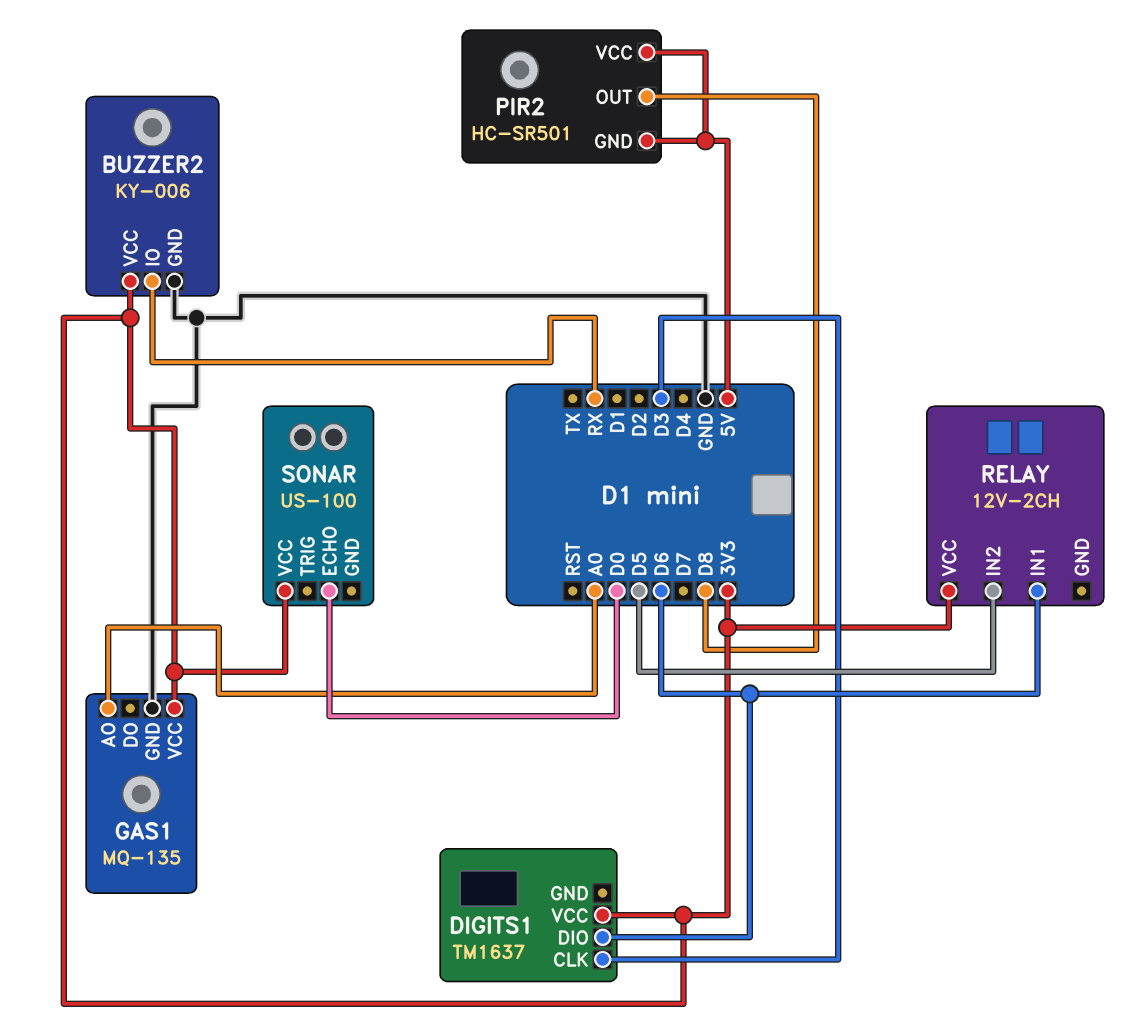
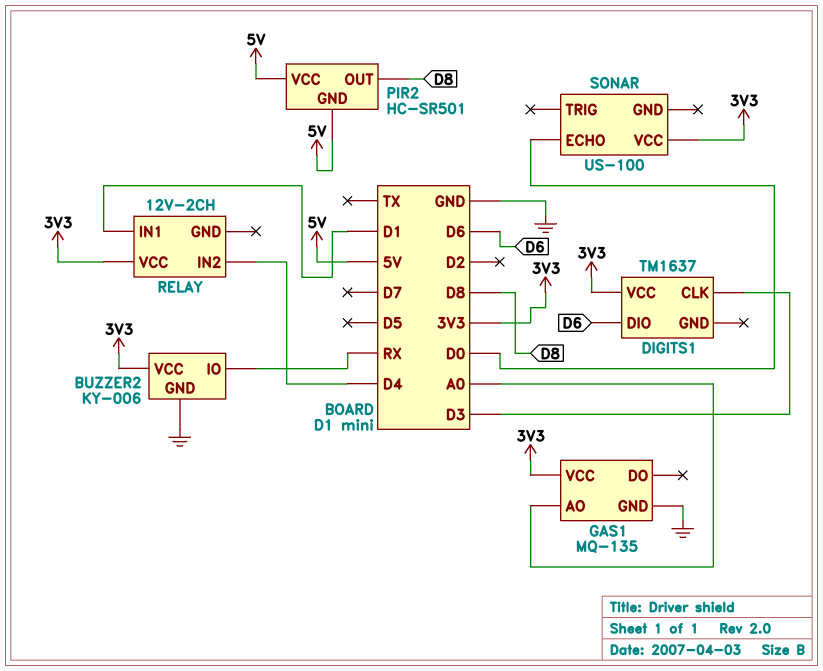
RELAY pin IN1: D6 -> D1
RELAY pin IN2: D5 -> D4

